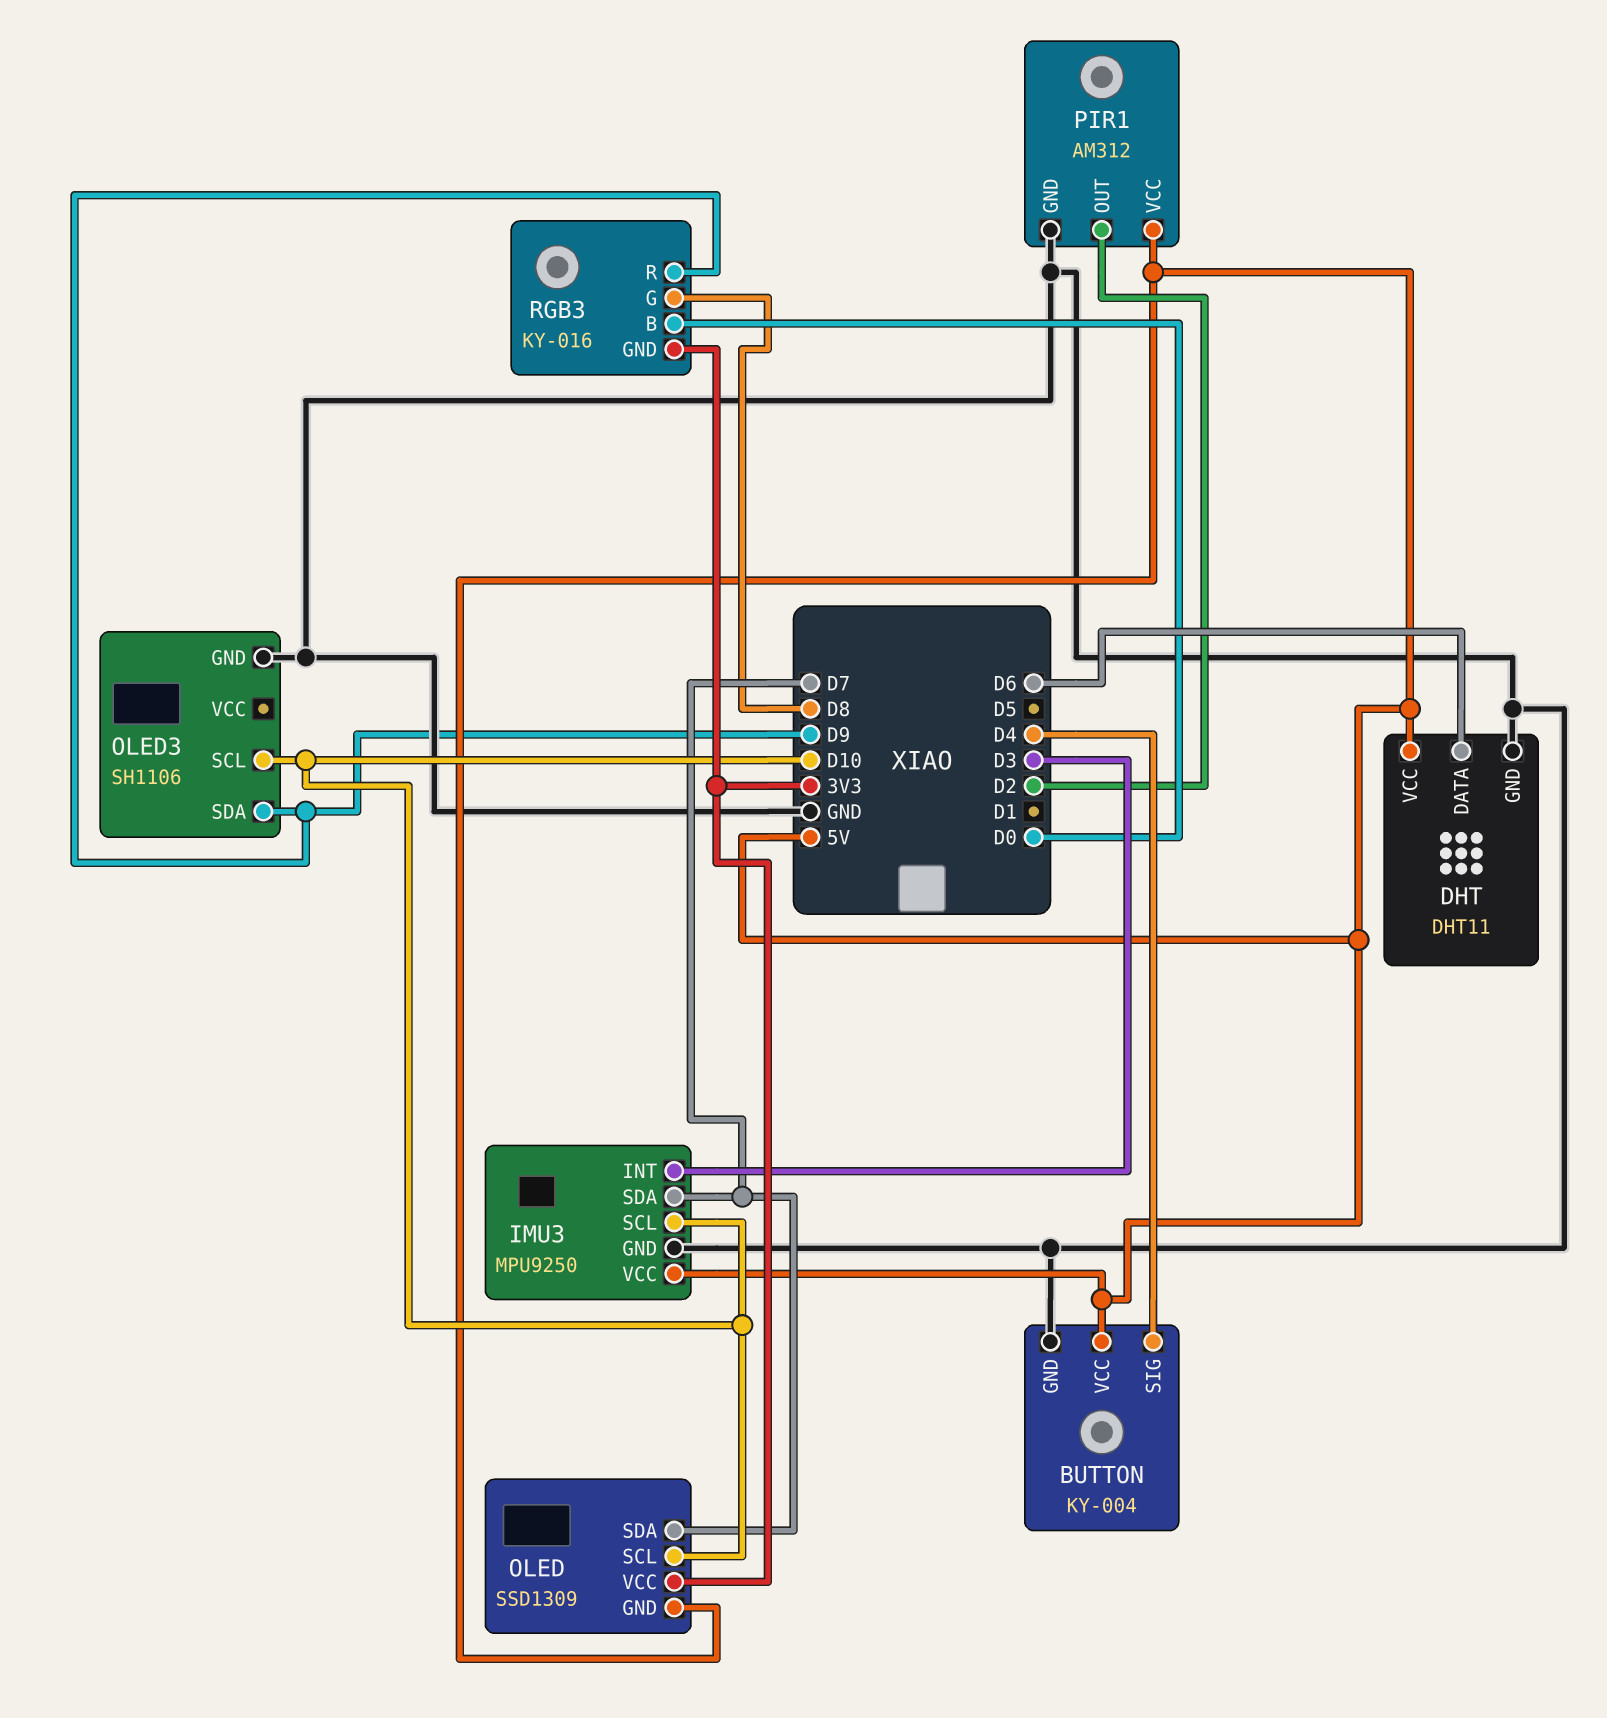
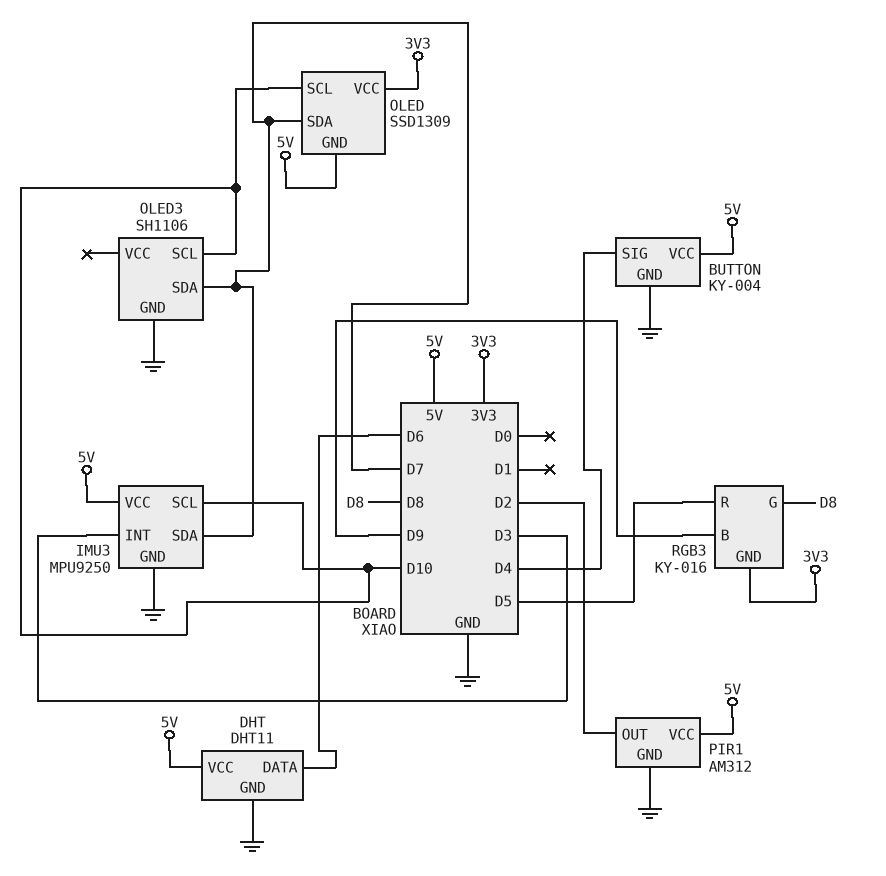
OLED3 pin SDA: D9 -> D7
RGB3 pin B: D0 -> D9
RGB3 pin R: D9 -> D5

